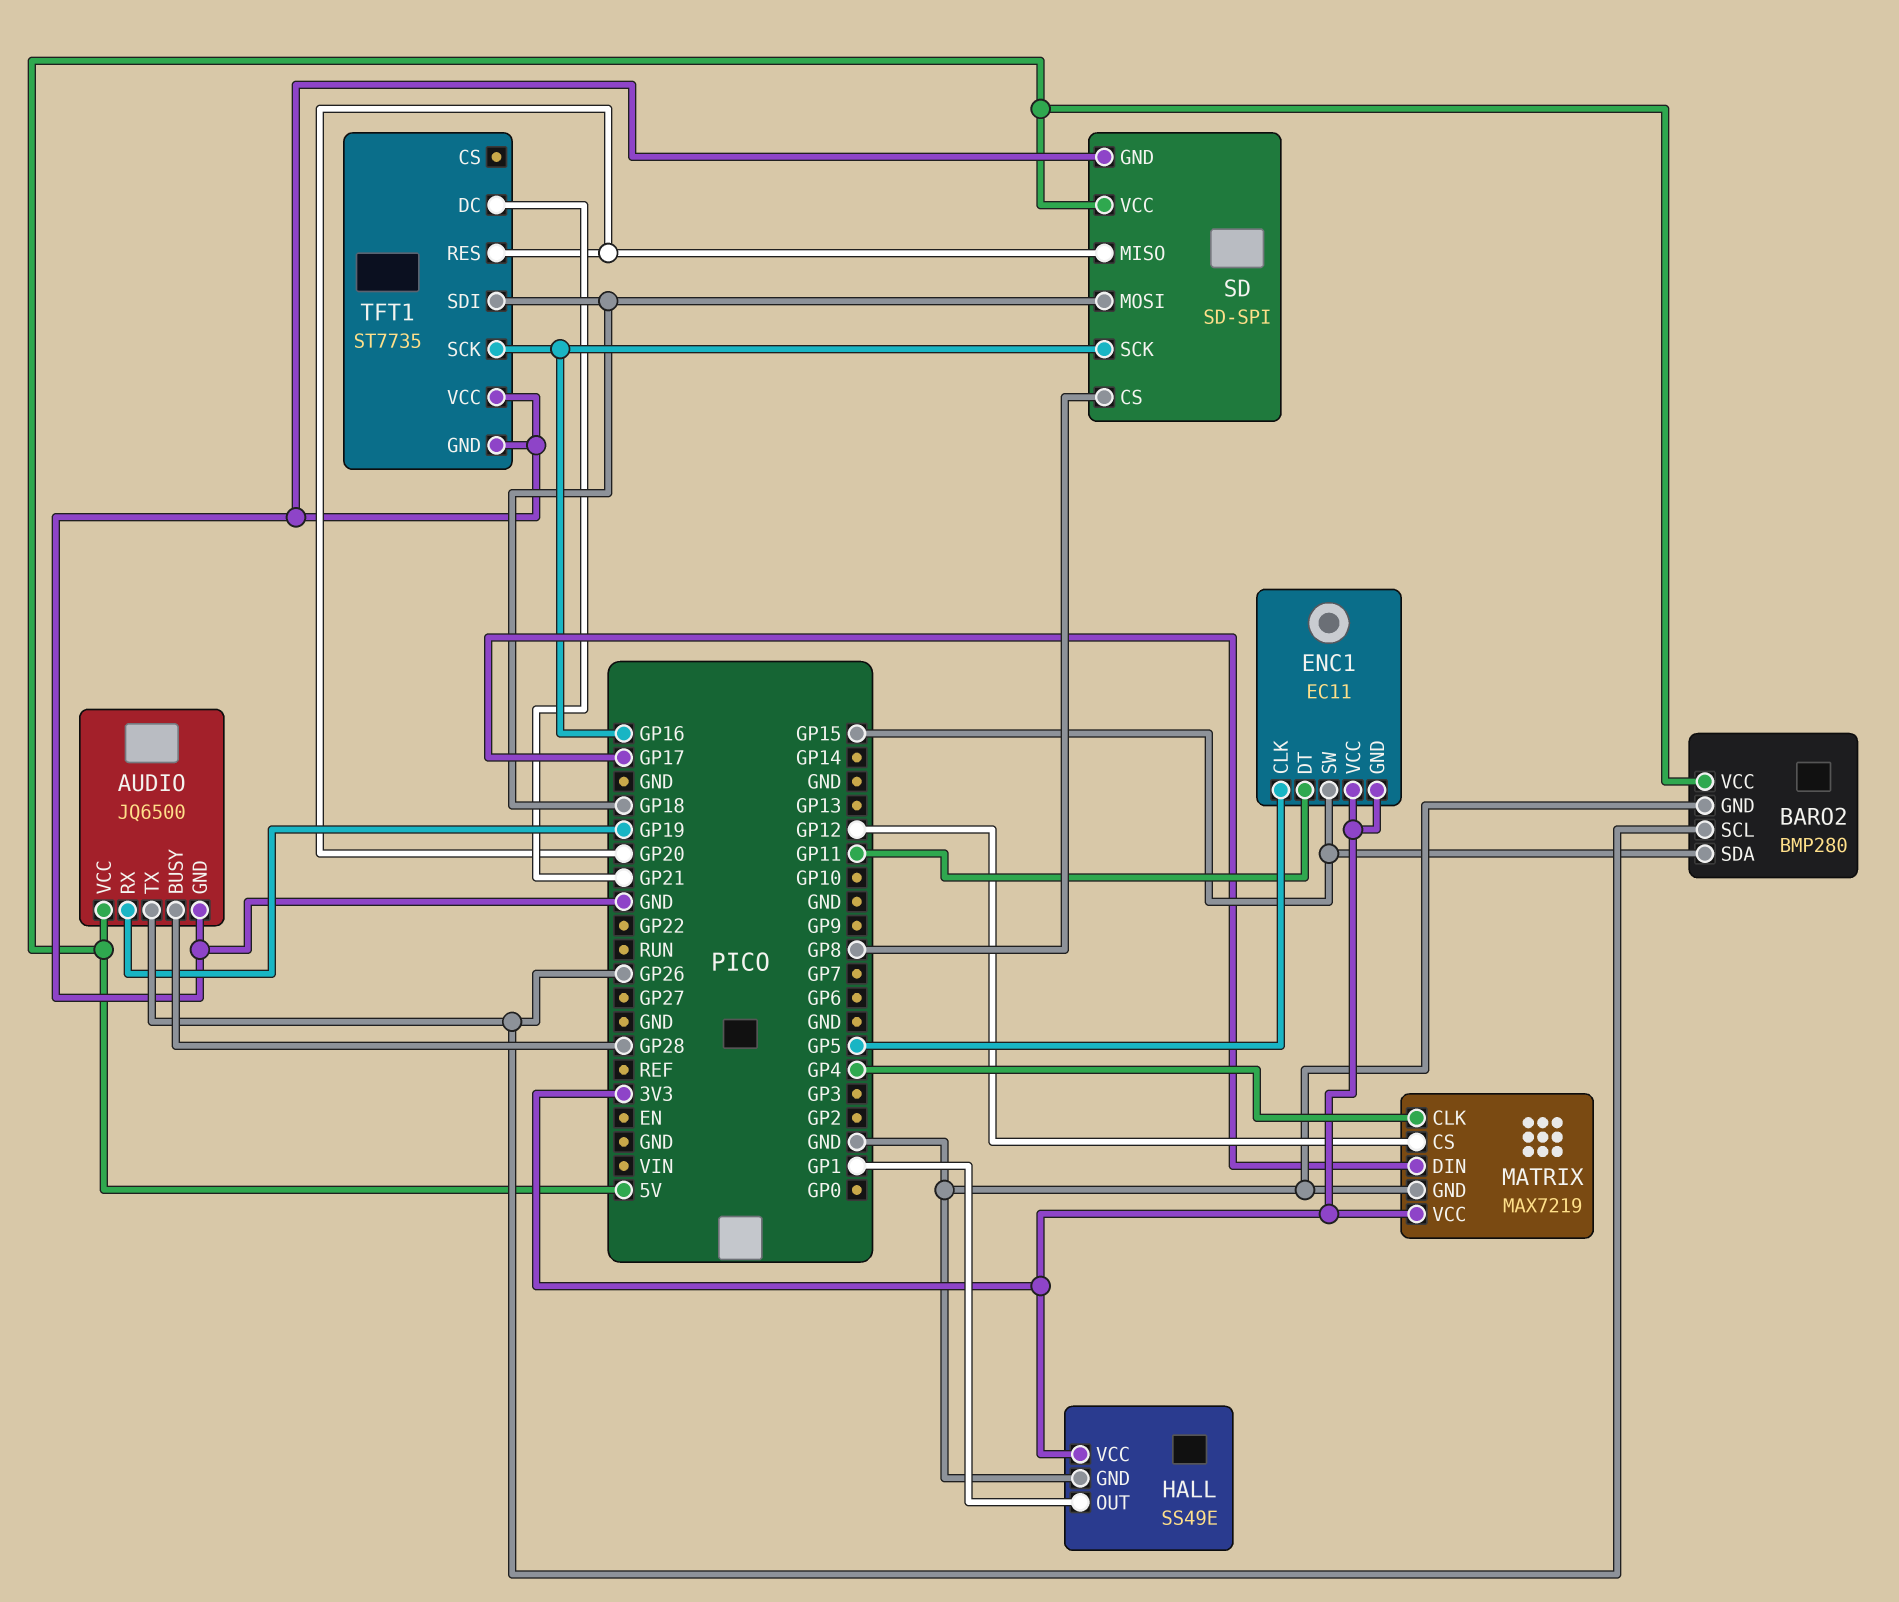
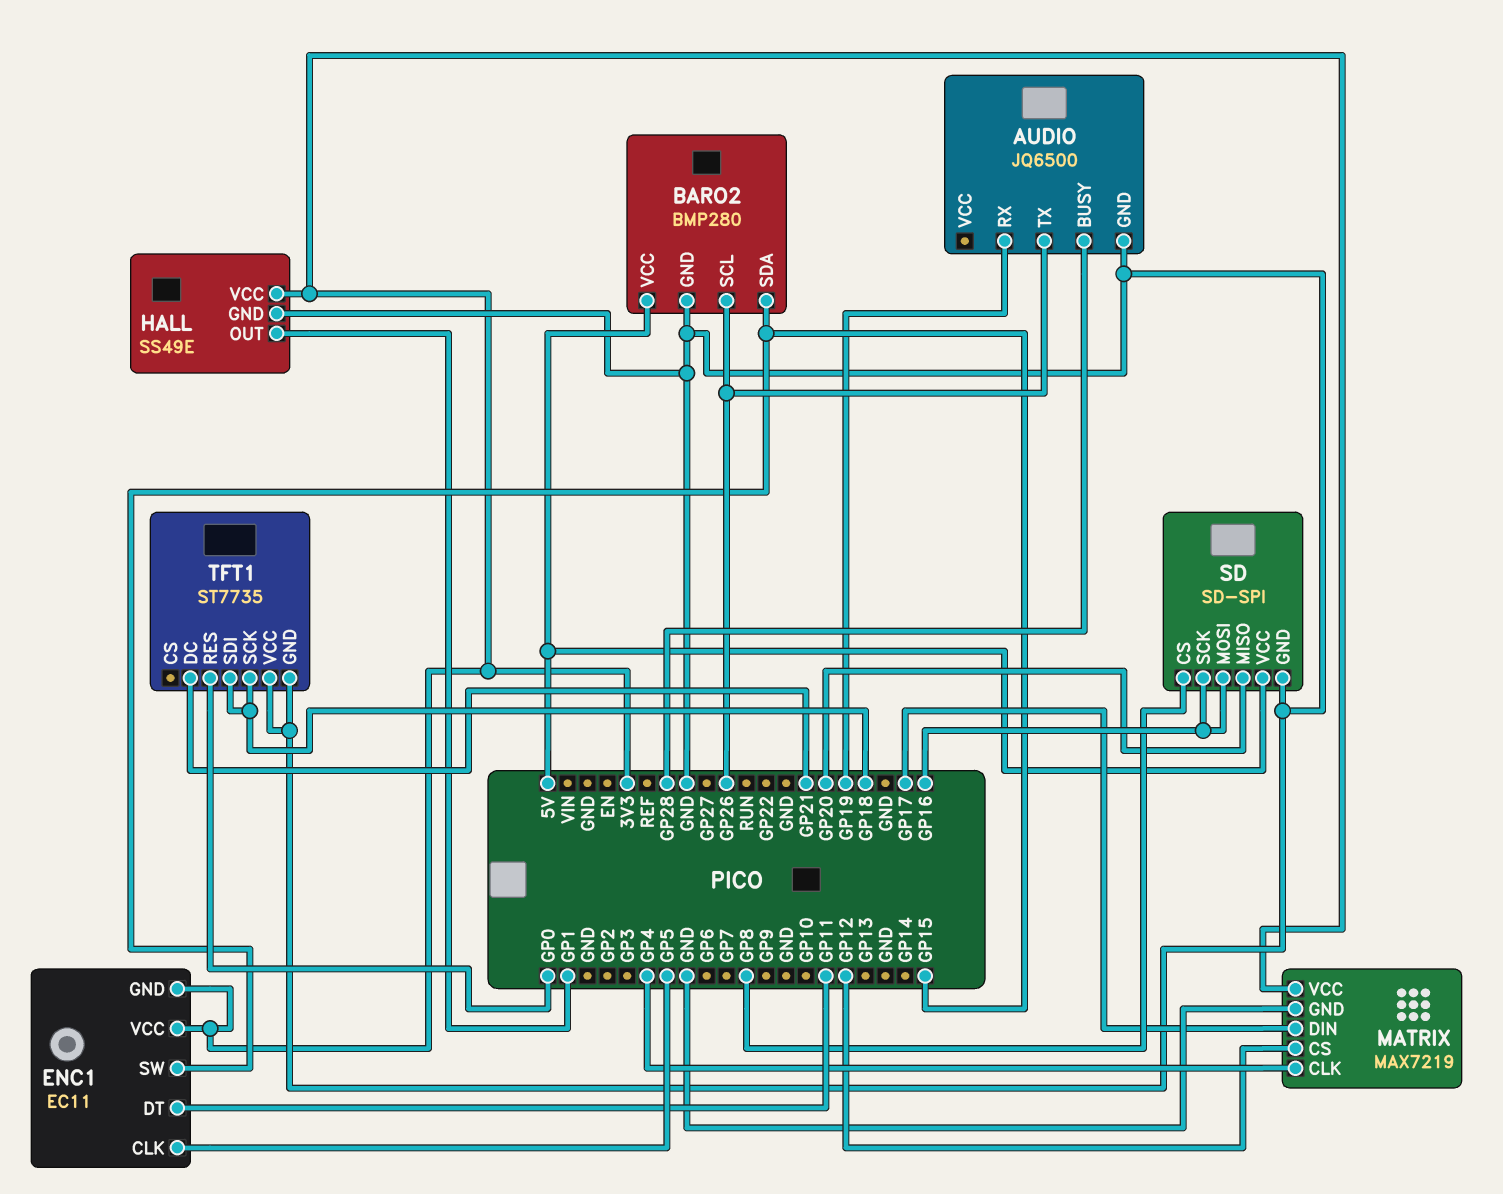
AUDIO pin VCC: 5V -> none
SD pin MOSI: GP18 -> GP16
TFT1 pin RES: GP20 -> GP0
TFT1 pin SCK: GP16 -> GP18

